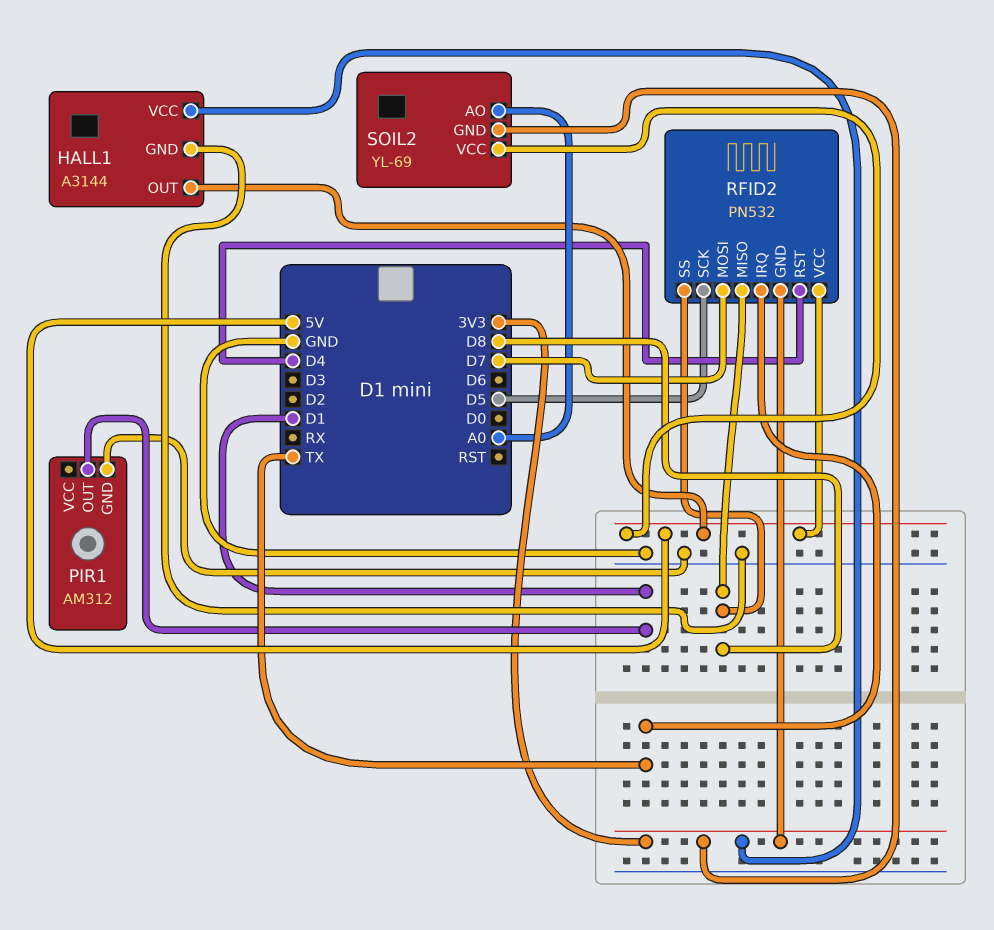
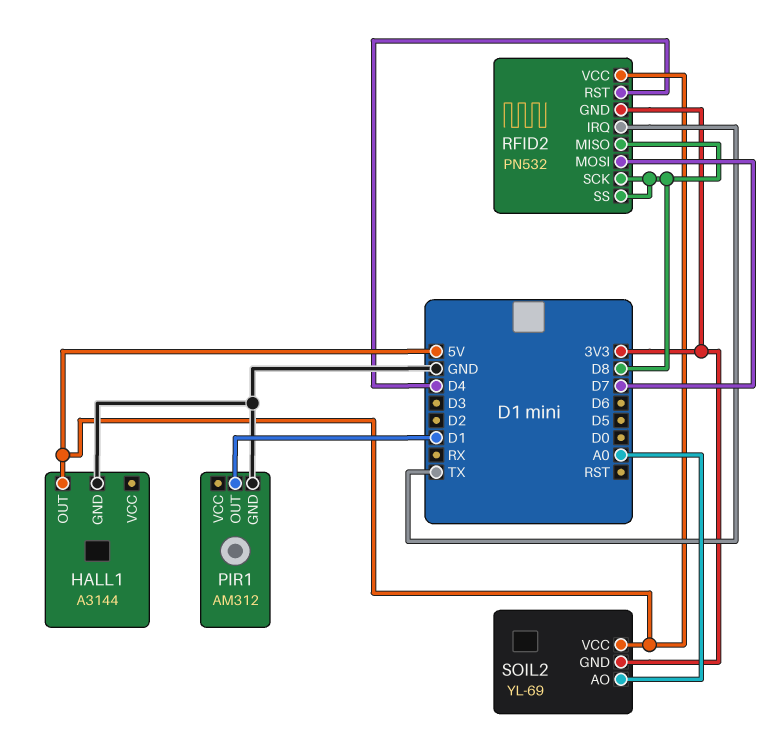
HALL1 pin VCC: 3V3 -> none
RFID2 pin SCK: D5 -> D8

